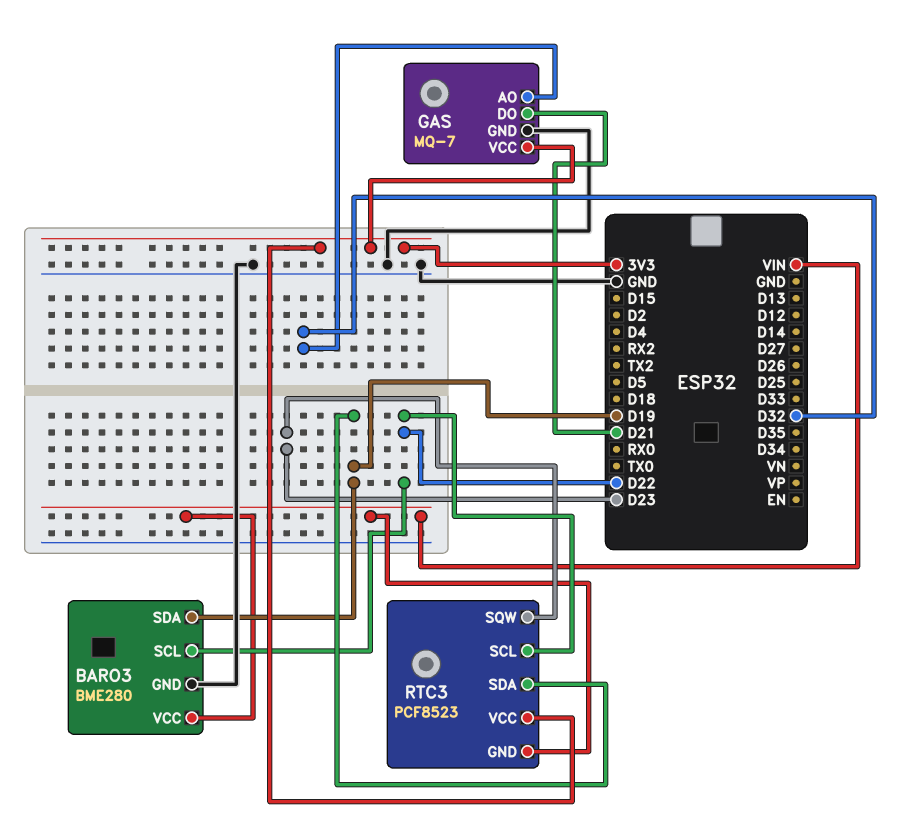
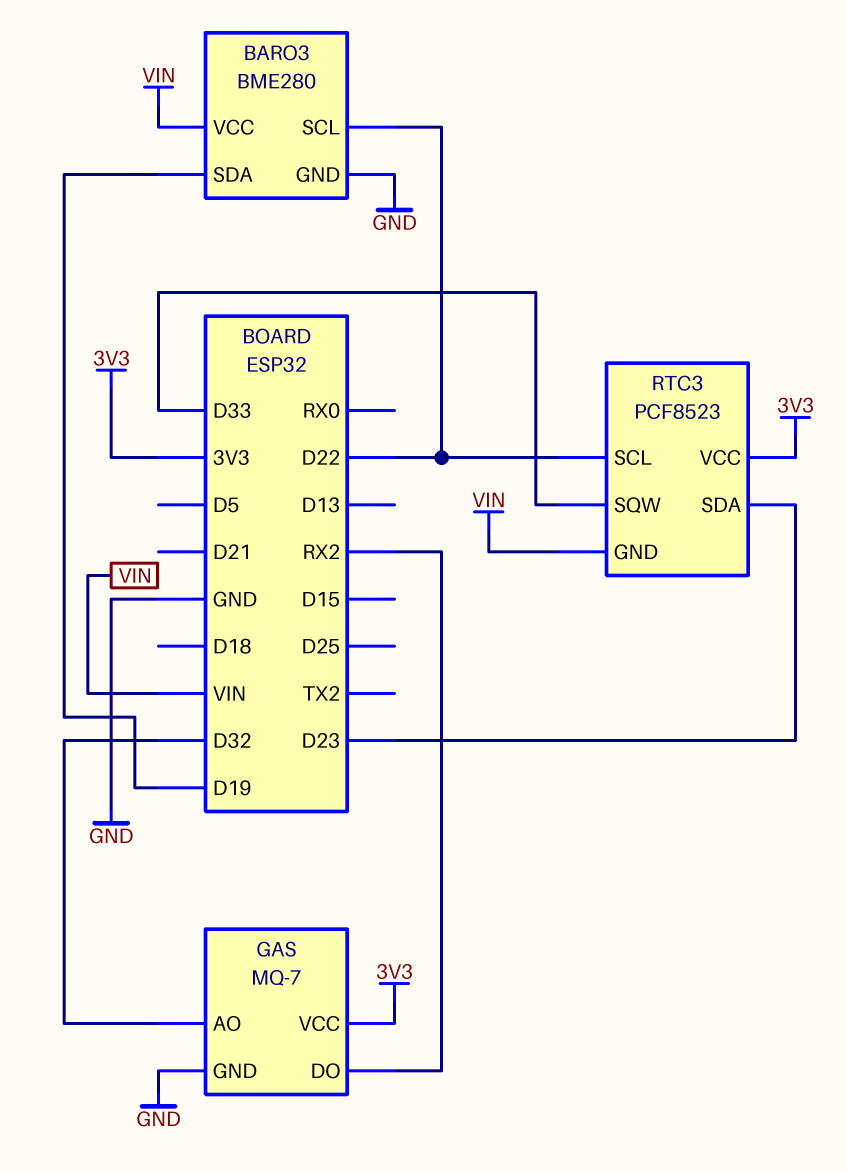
GAS pin DO: D21 -> RX2
RTC3 pin SDA: D19 -> D23
RTC3 pin SQW: D23 -> D33

